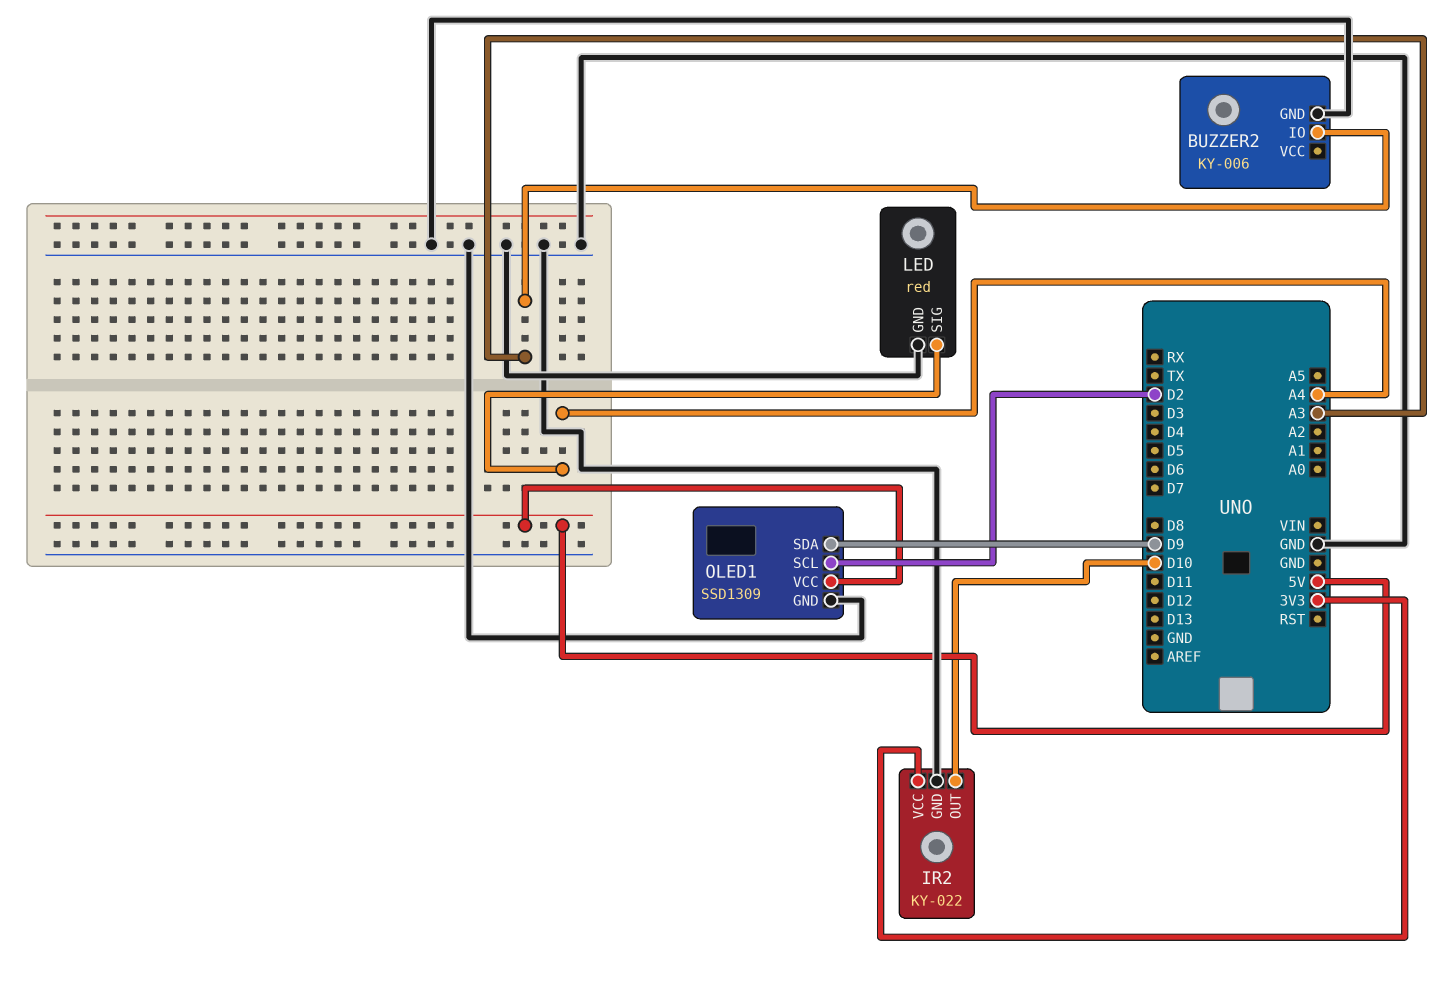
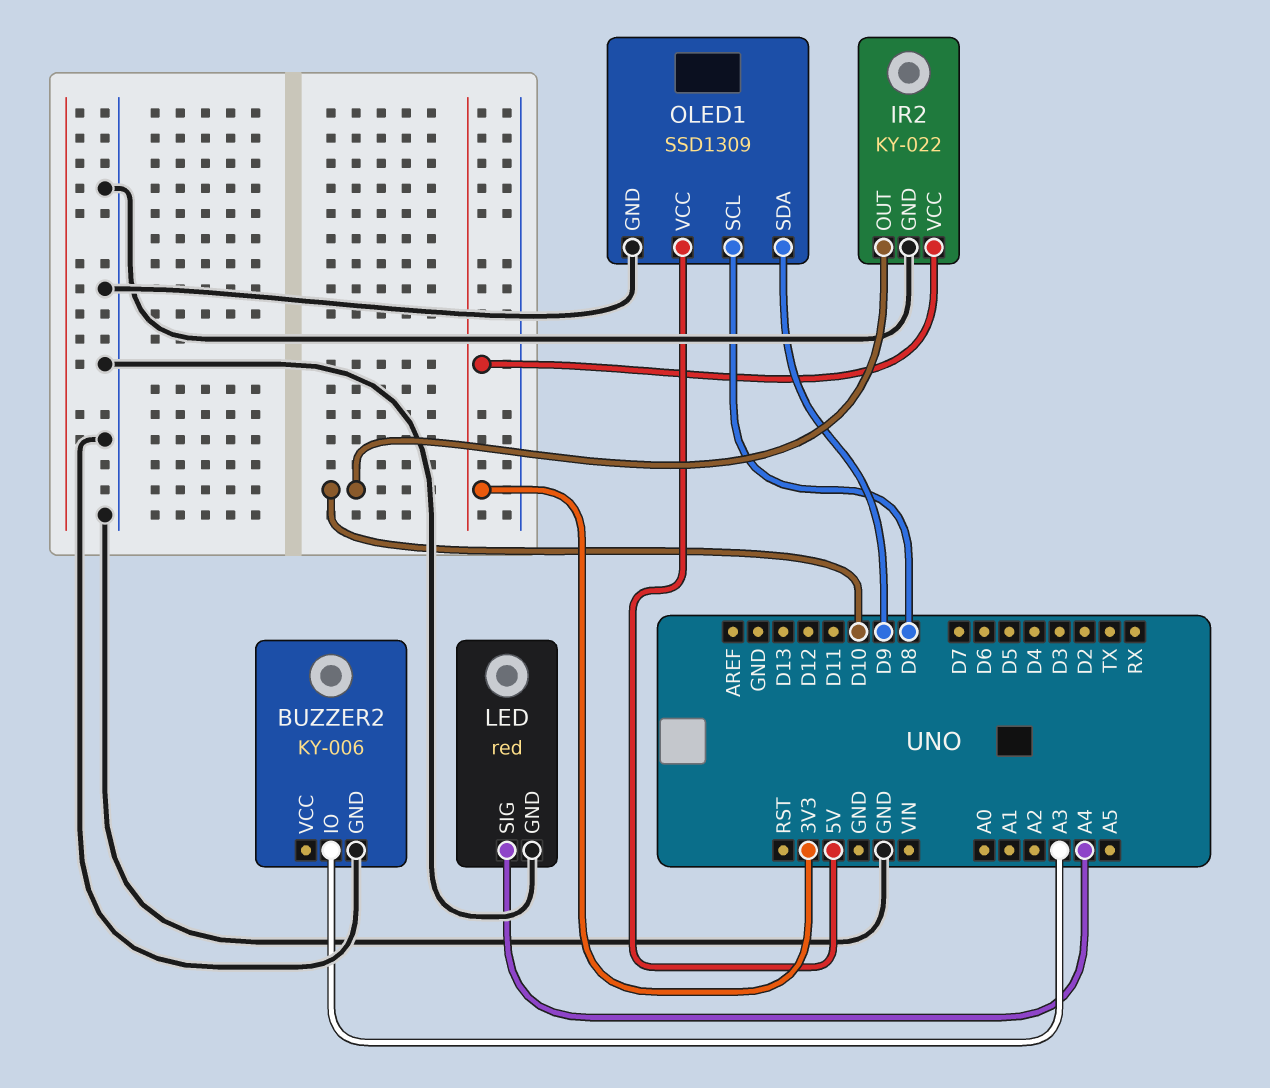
OLED1 pin SCL: D2 -> D8

